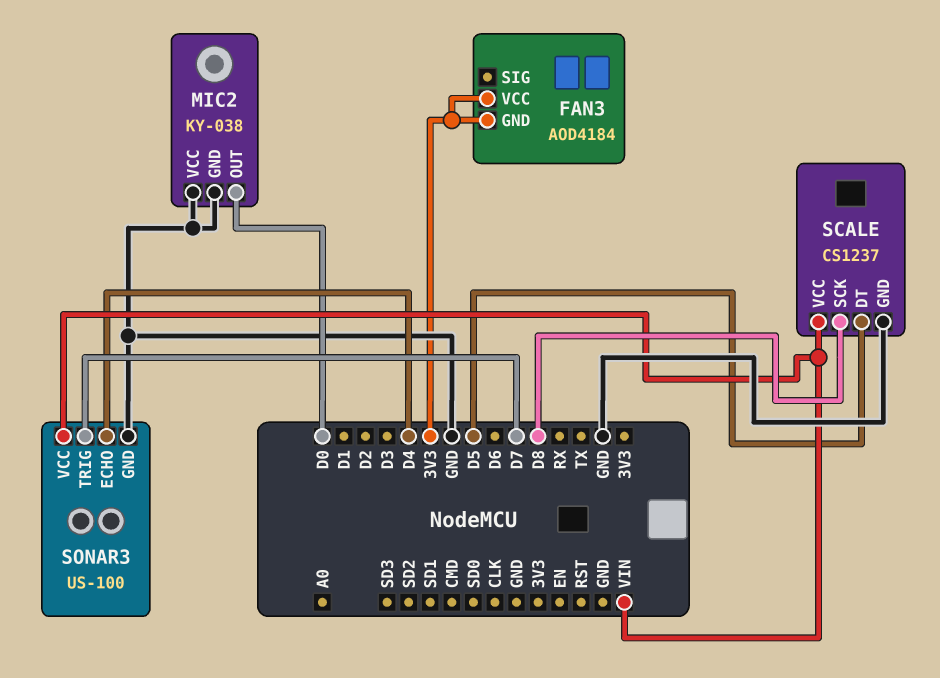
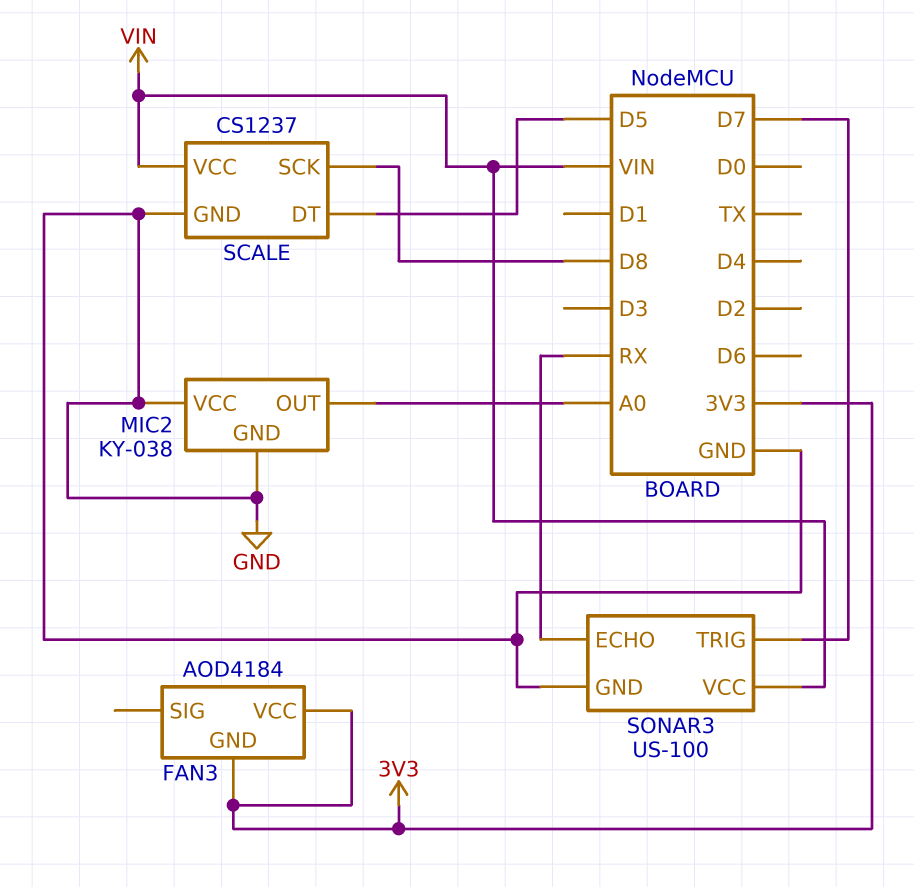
MIC2 pin OUT: D0 -> A0
SONAR3 pin ECHO: D4 -> RX

